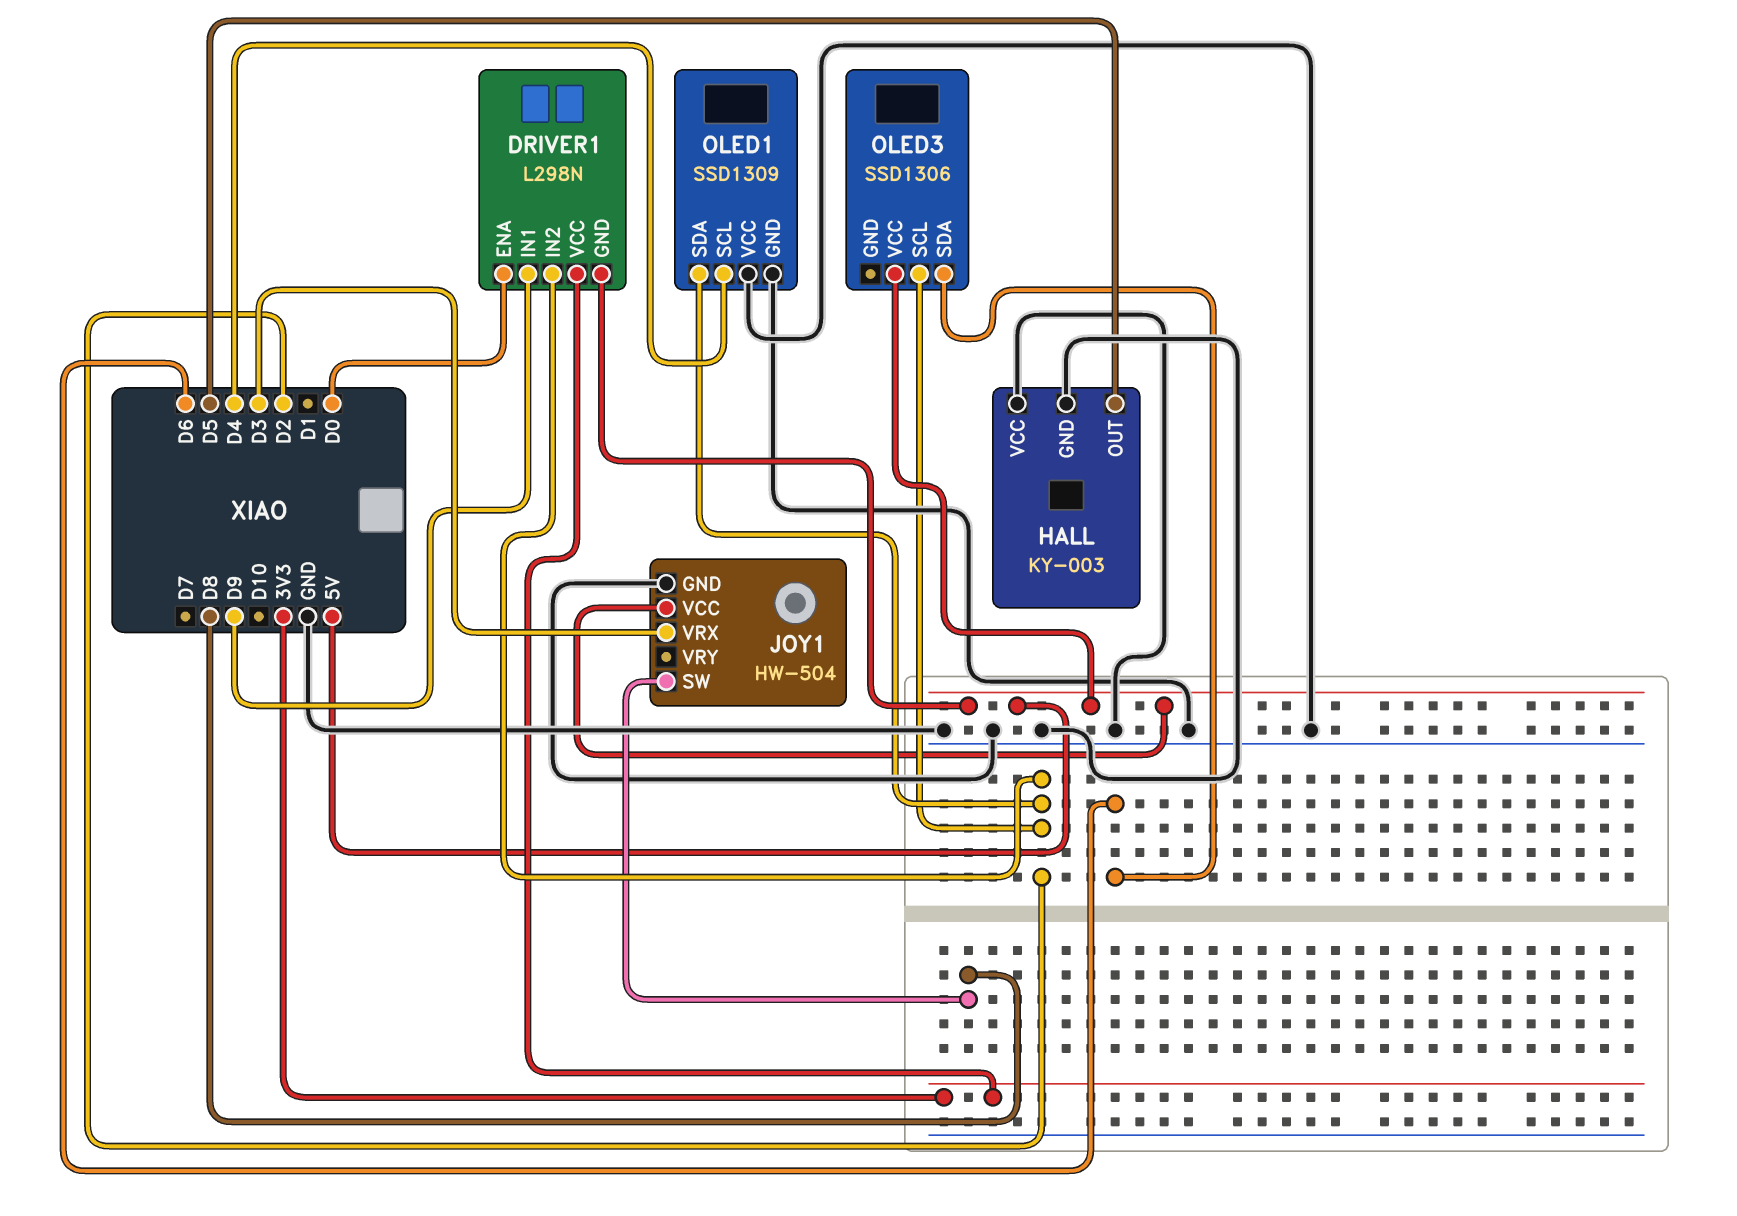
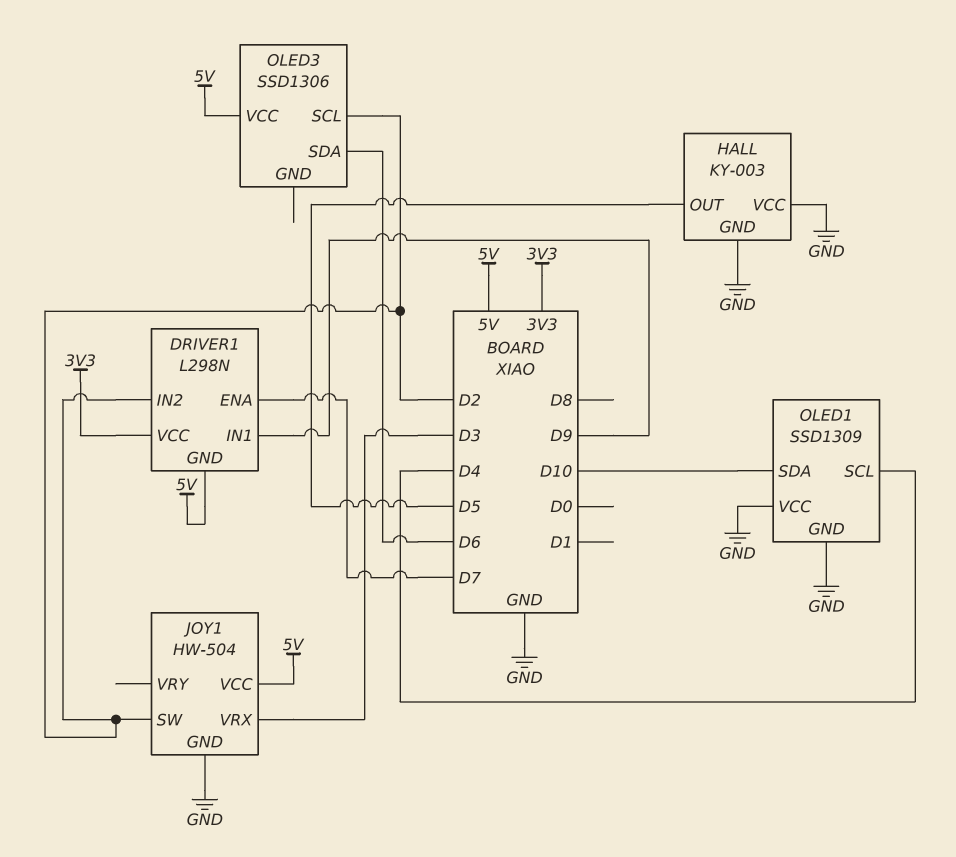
DRIVER1 pin ENA: D0 -> D7
JOY1 pin SW: D8 -> D2
OLED1 pin SDA: D2 -> D10

